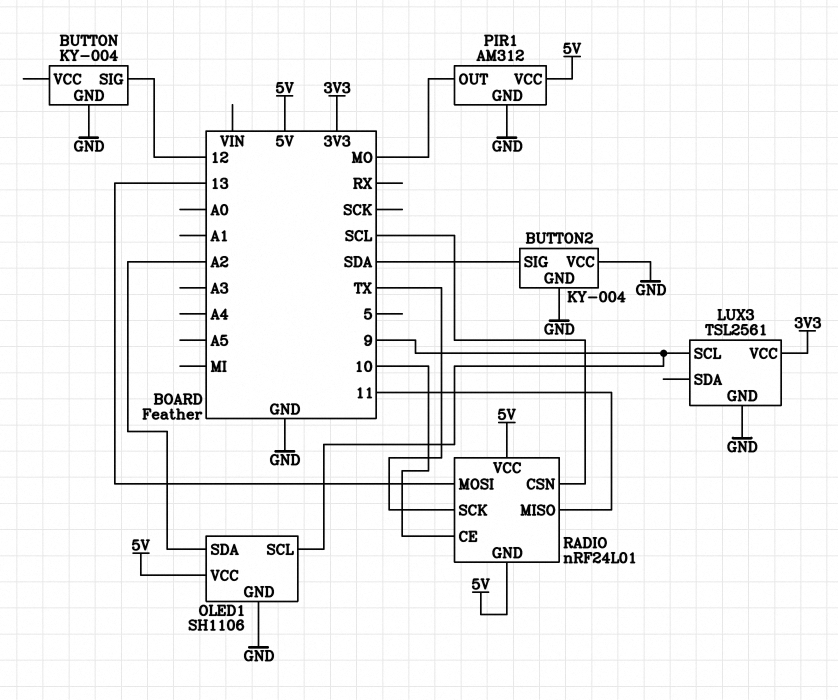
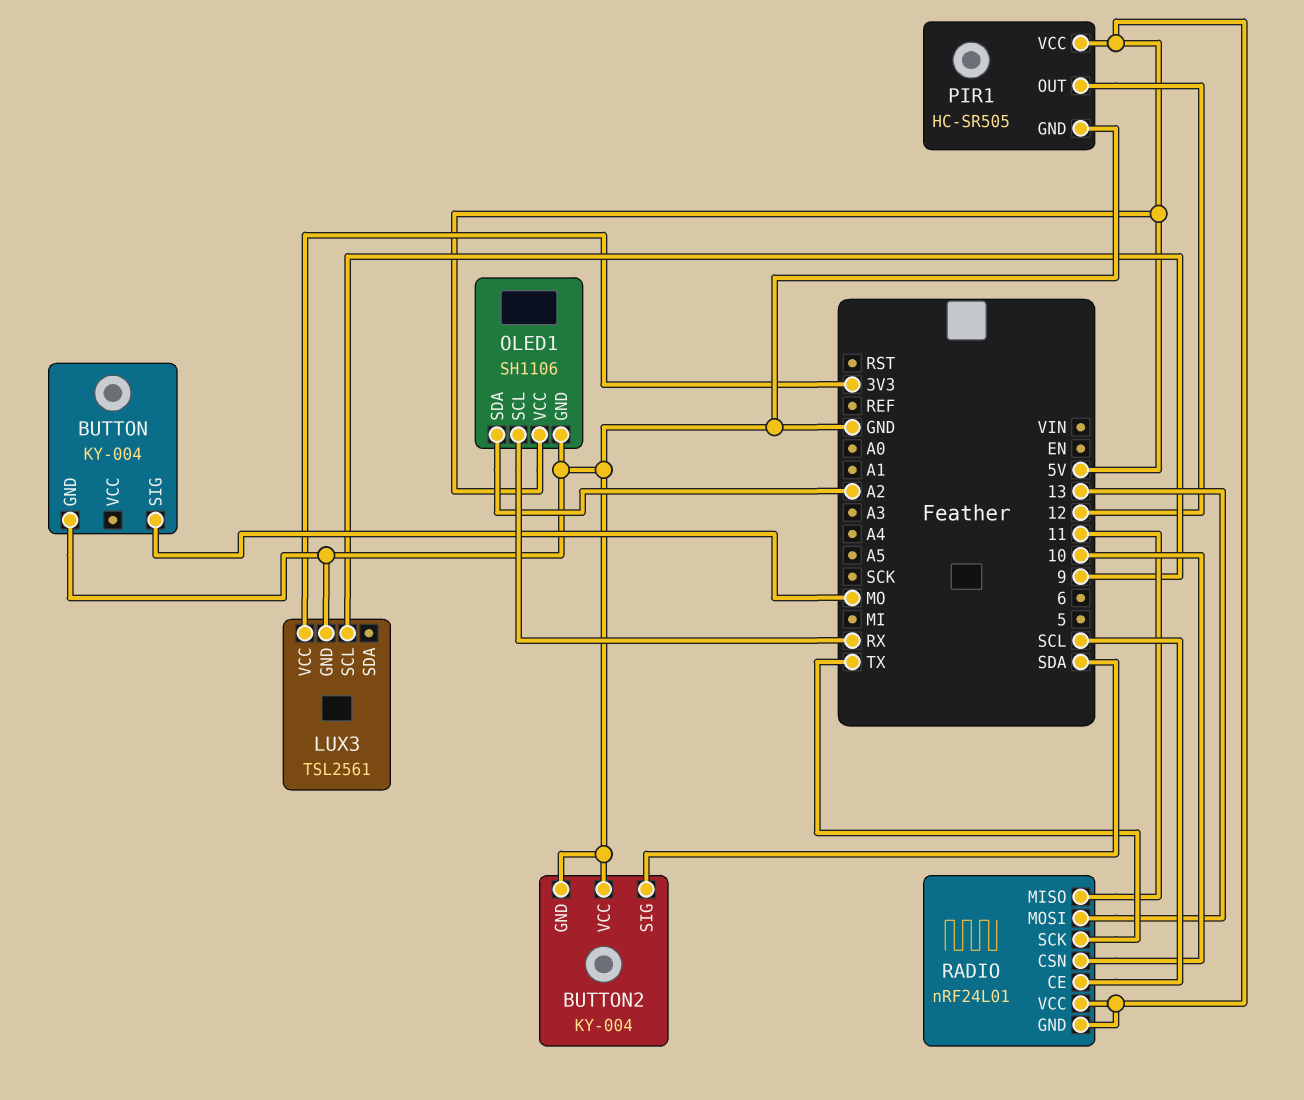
BUTTON pin SIG: 12 -> MO
OLED1 pin SCL: 9 -> RX
PIR1: AM312 -> HC-SR505
PIR1 pin OUT: MO -> 12
RADIO pin CE: 10 -> SCL
RADIO pin CSN: SCL -> 10

